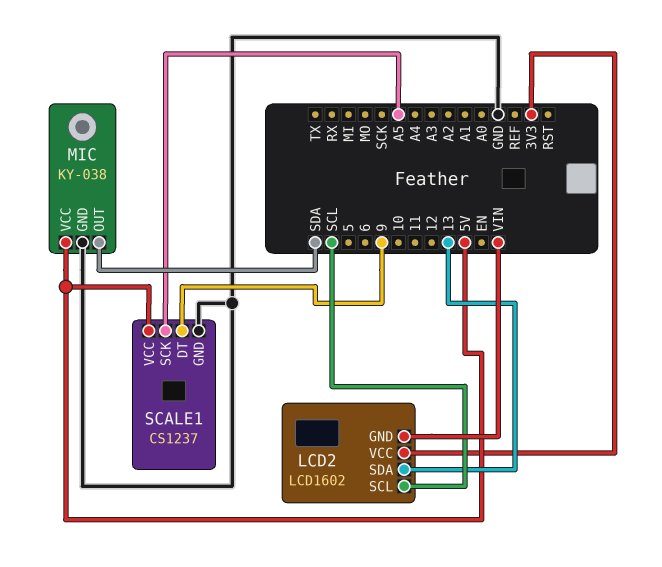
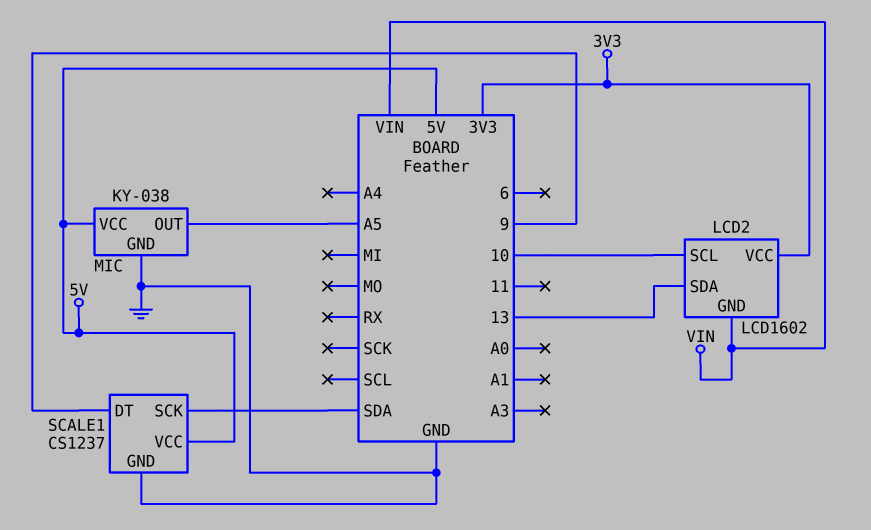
LCD2 pin SCL: SCL -> 10
MIC pin OUT: SDA -> A5
SCALE1 pin SCK: A5 -> SDA

